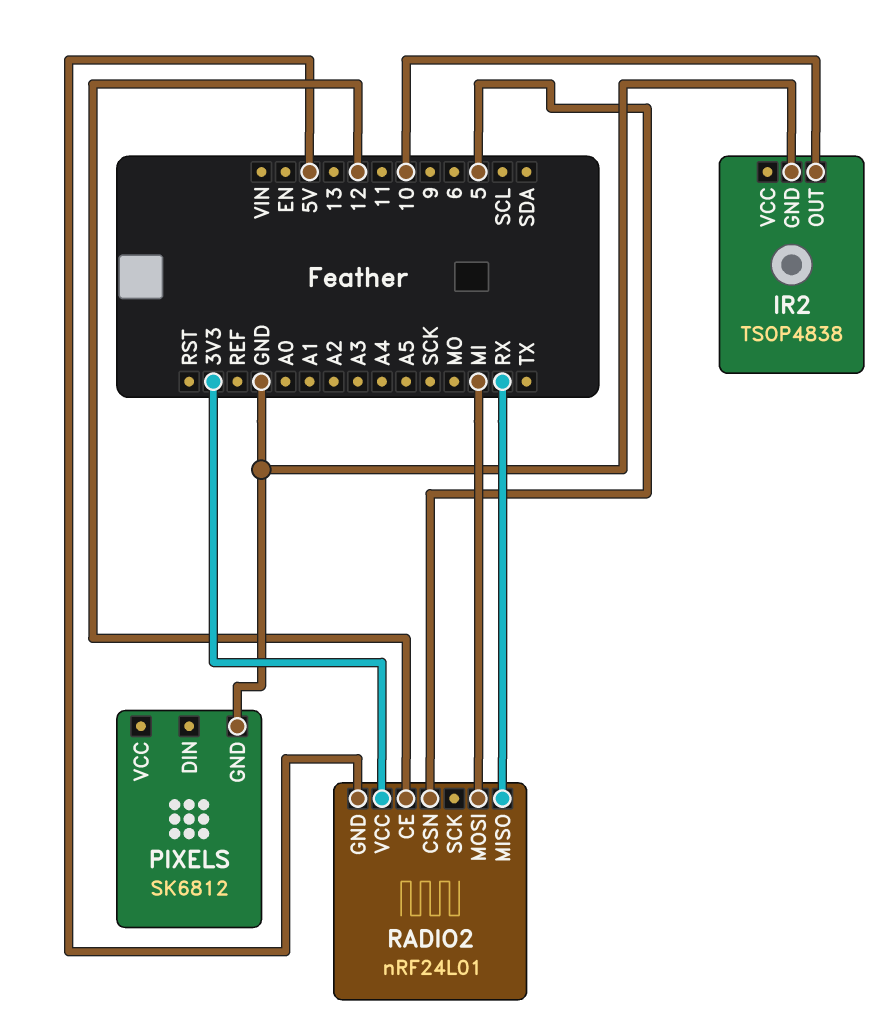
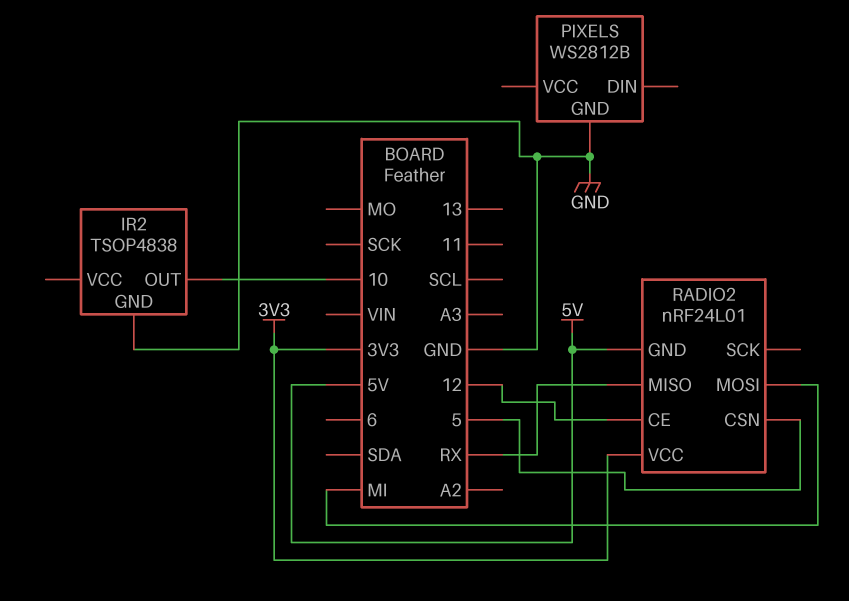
PIXELS: SK6812 -> WS2812B

